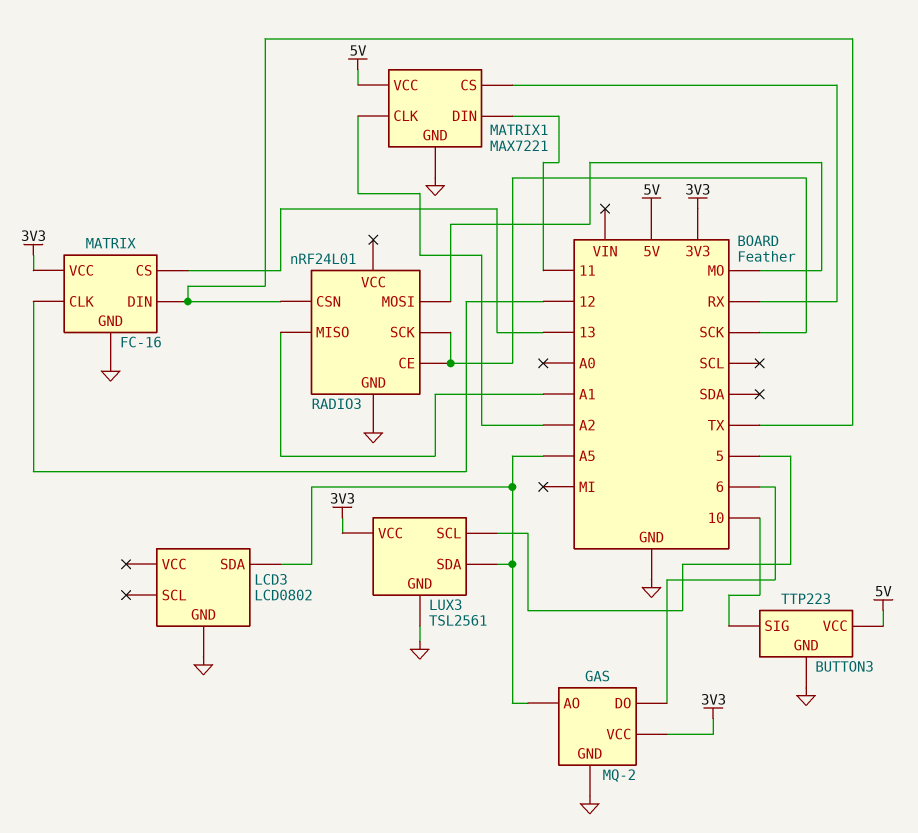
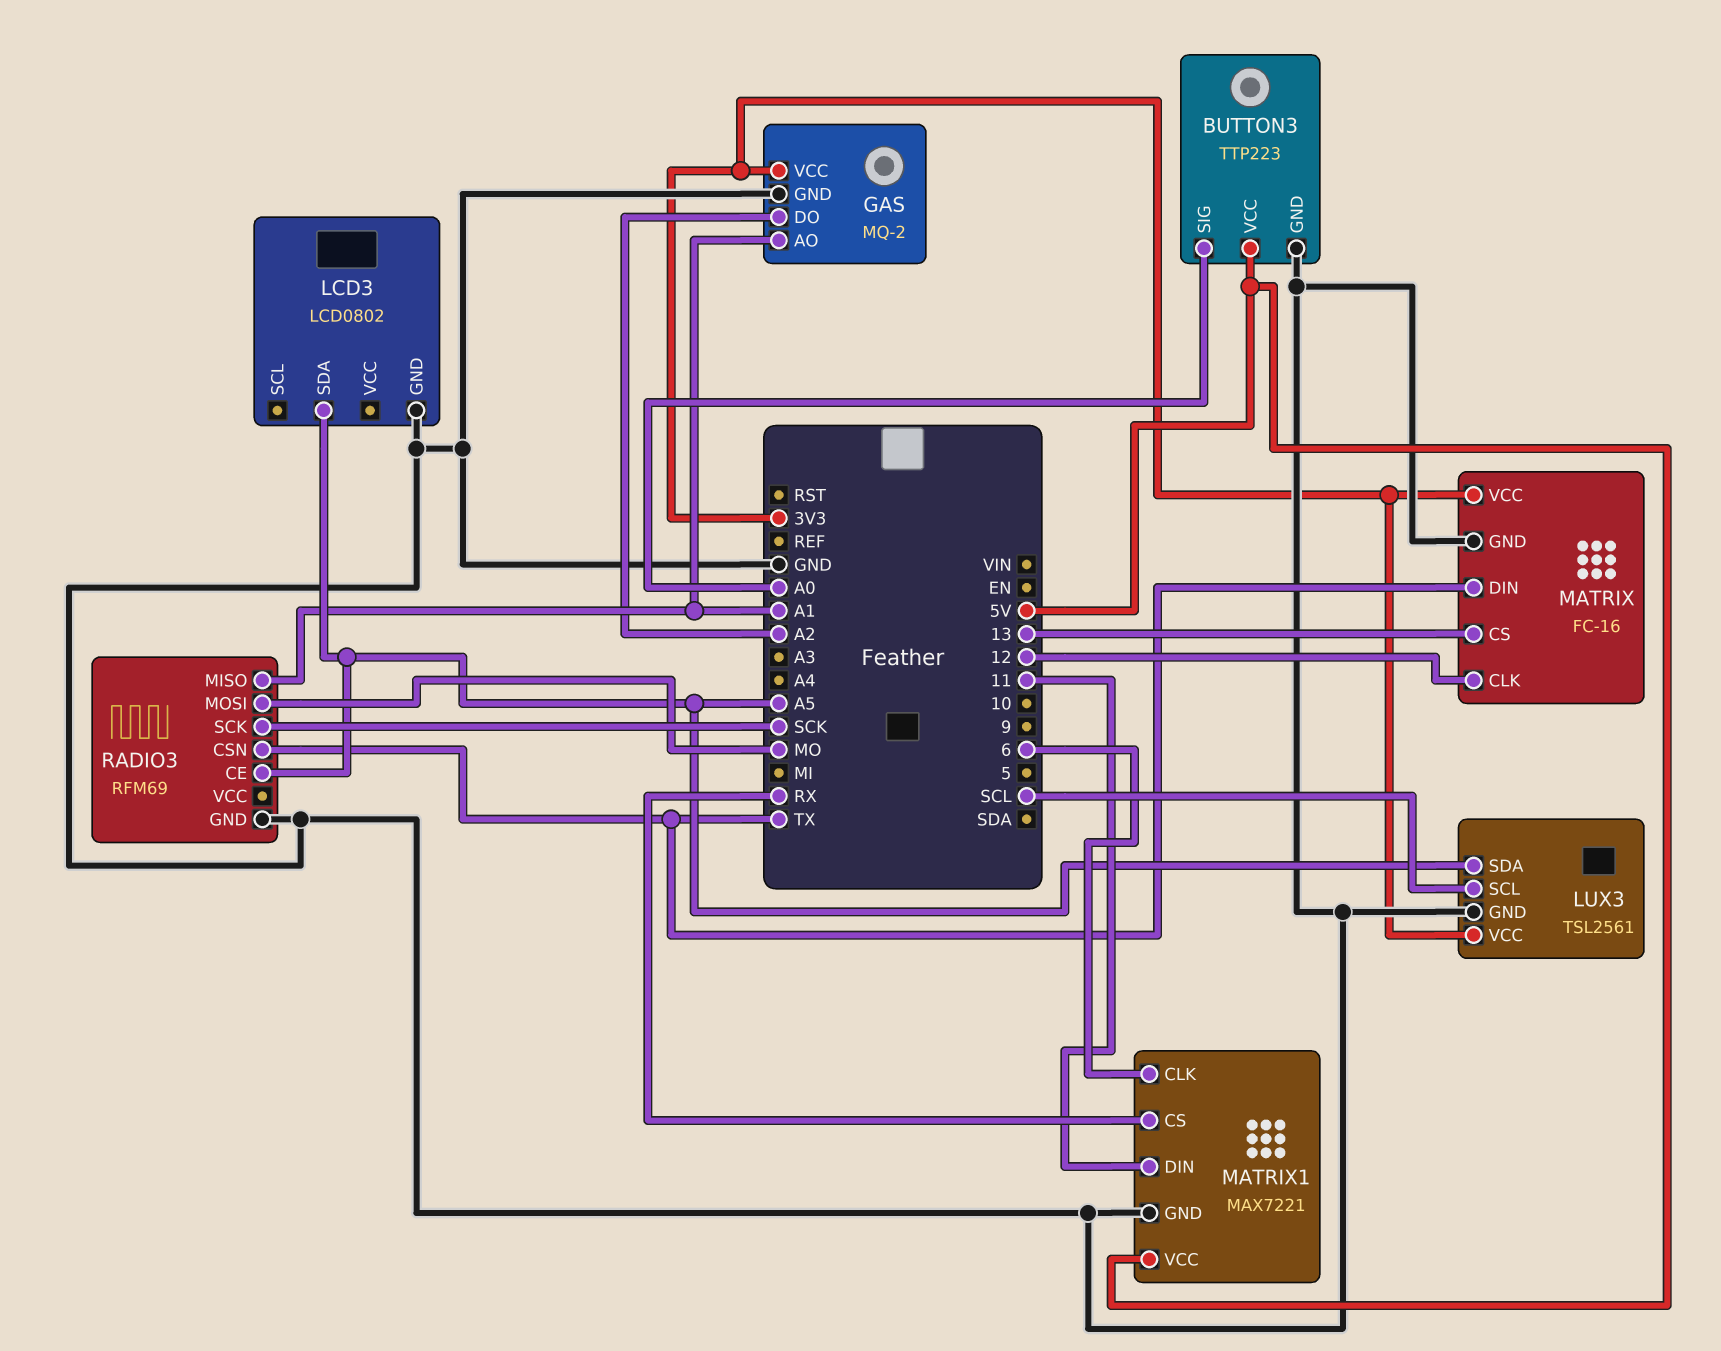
BUTTON3 pin SIG: 10 -> A0
GAS pin AO: A5 -> A1
GAS pin DO: 6 -> A2
LUX3 pin SCL: 5 -> SCL
MATRIX1 pin CLK: A2 -> 6
RADIO3: nRF24L01 -> RFM69
RADIO3 pin CE: SCK -> A5

